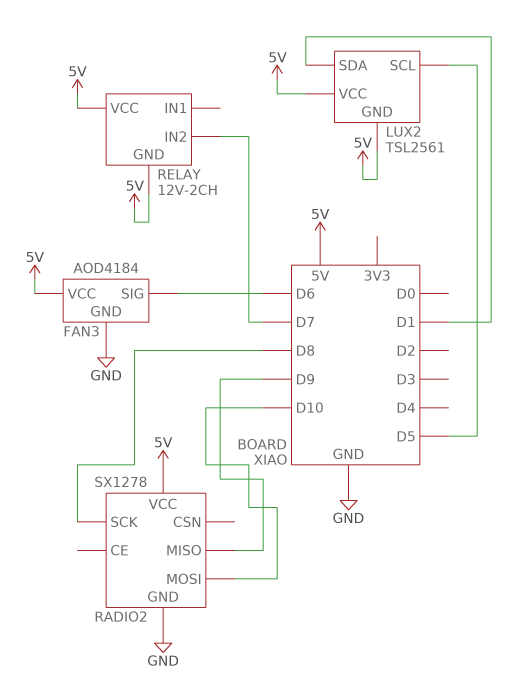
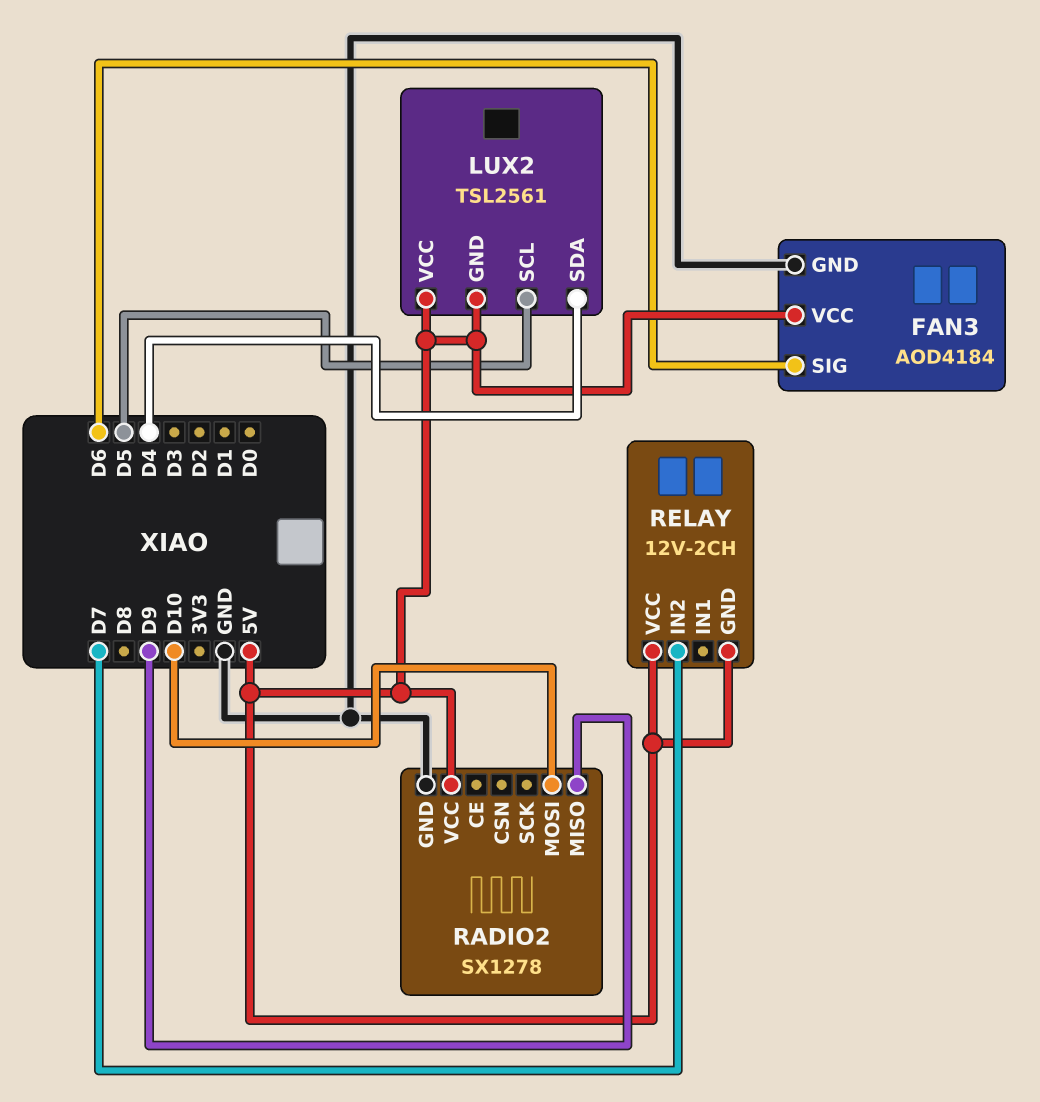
LUX2 pin SDA: D1 -> D4
RADIO2 pin SCK: D8 -> none

